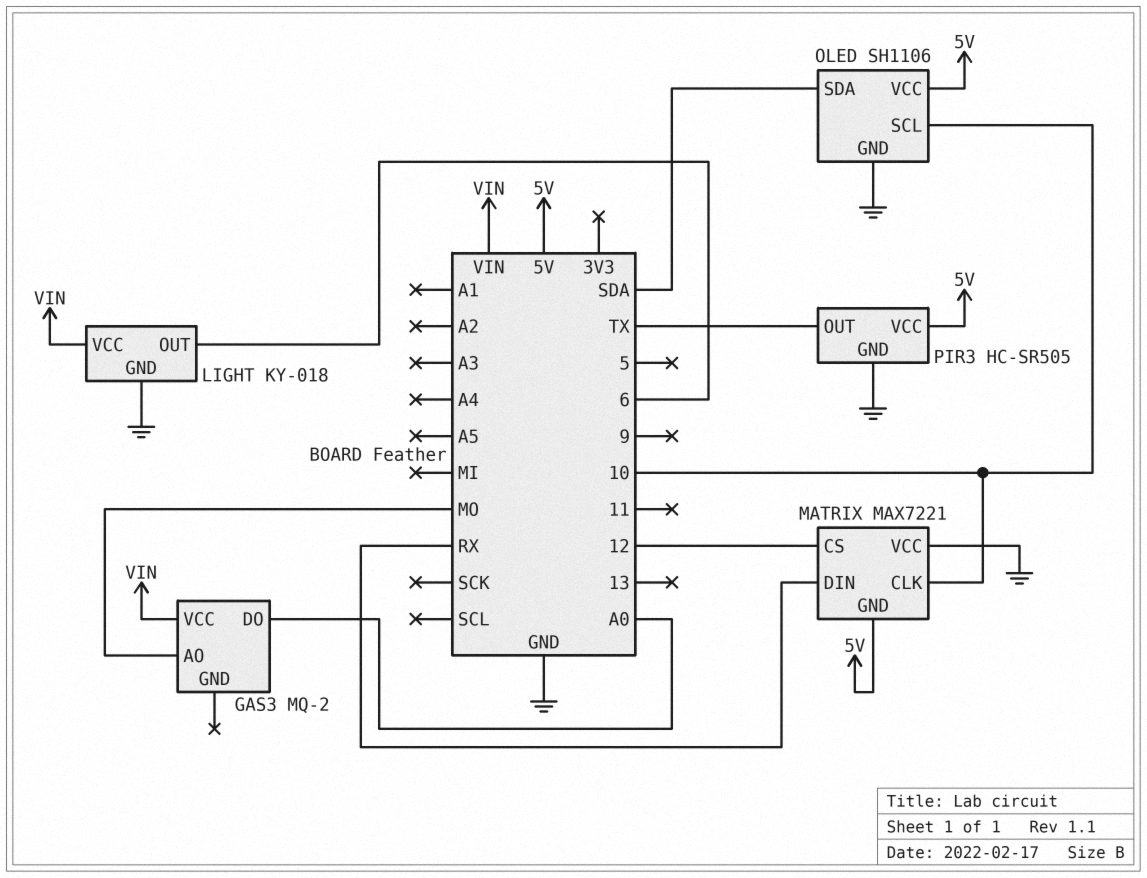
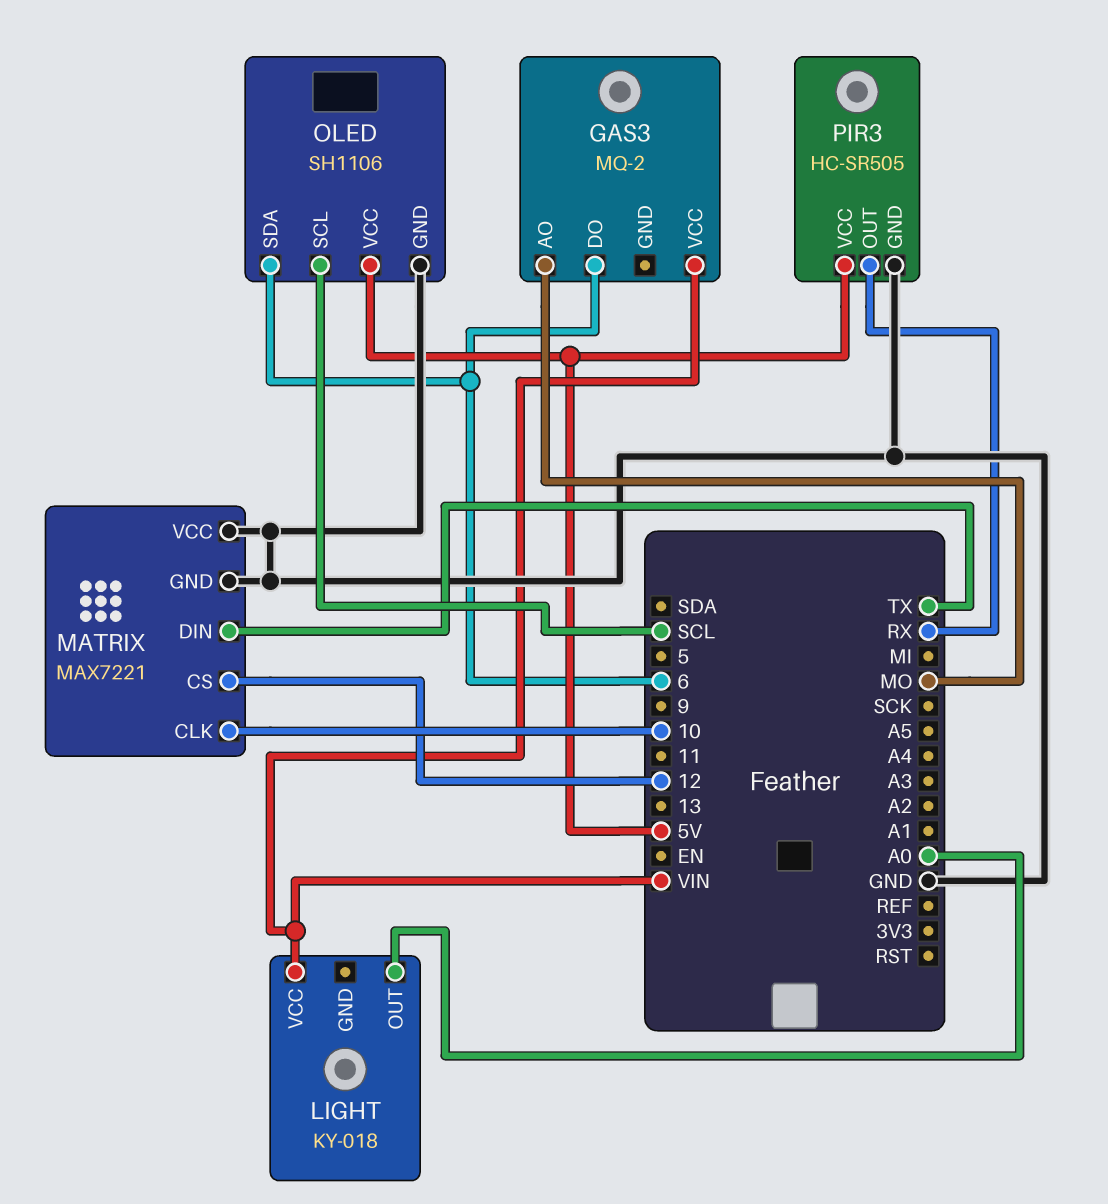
GAS3 pin DO: A0 -> 6
LIGHT pin GND: GND -> none
LIGHT pin OUT: 6 -> A0
MATRIX pin DIN: RX -> TX
MATRIX pin GND: 5V -> GND
OLED pin SCL: 10 -> SCL
OLED pin SDA: SDA -> 6
PIR3 pin OUT: TX -> RX

